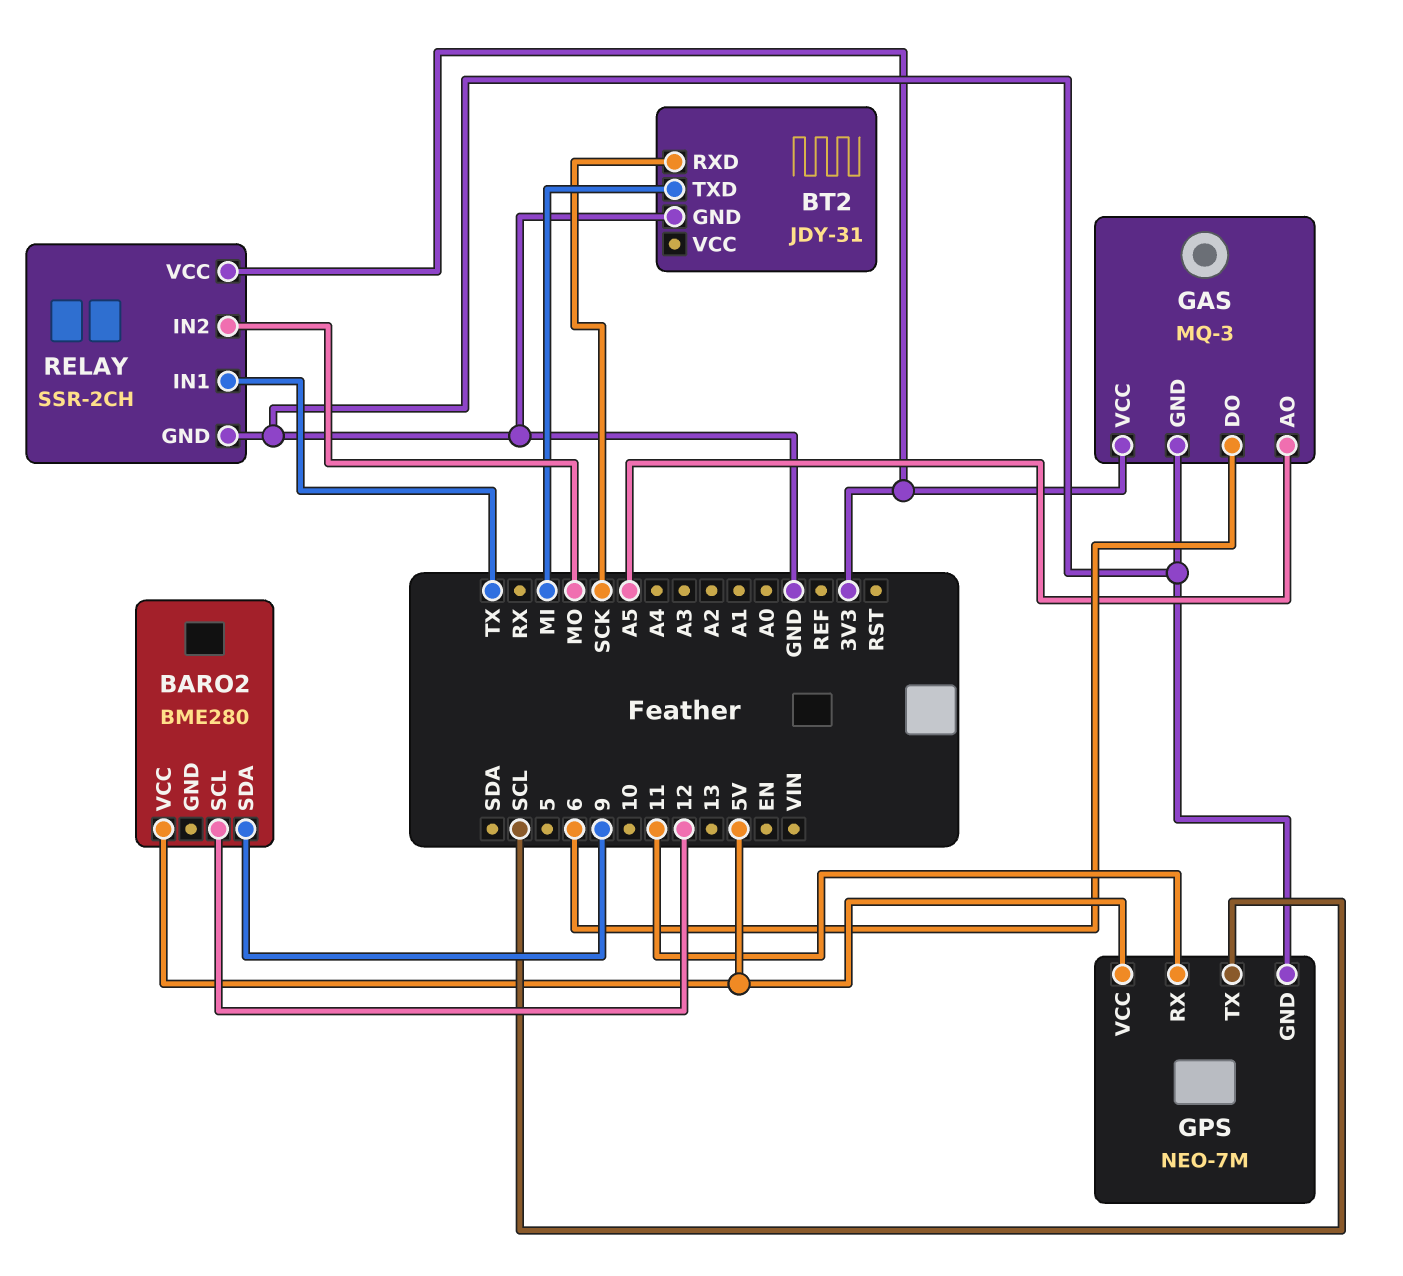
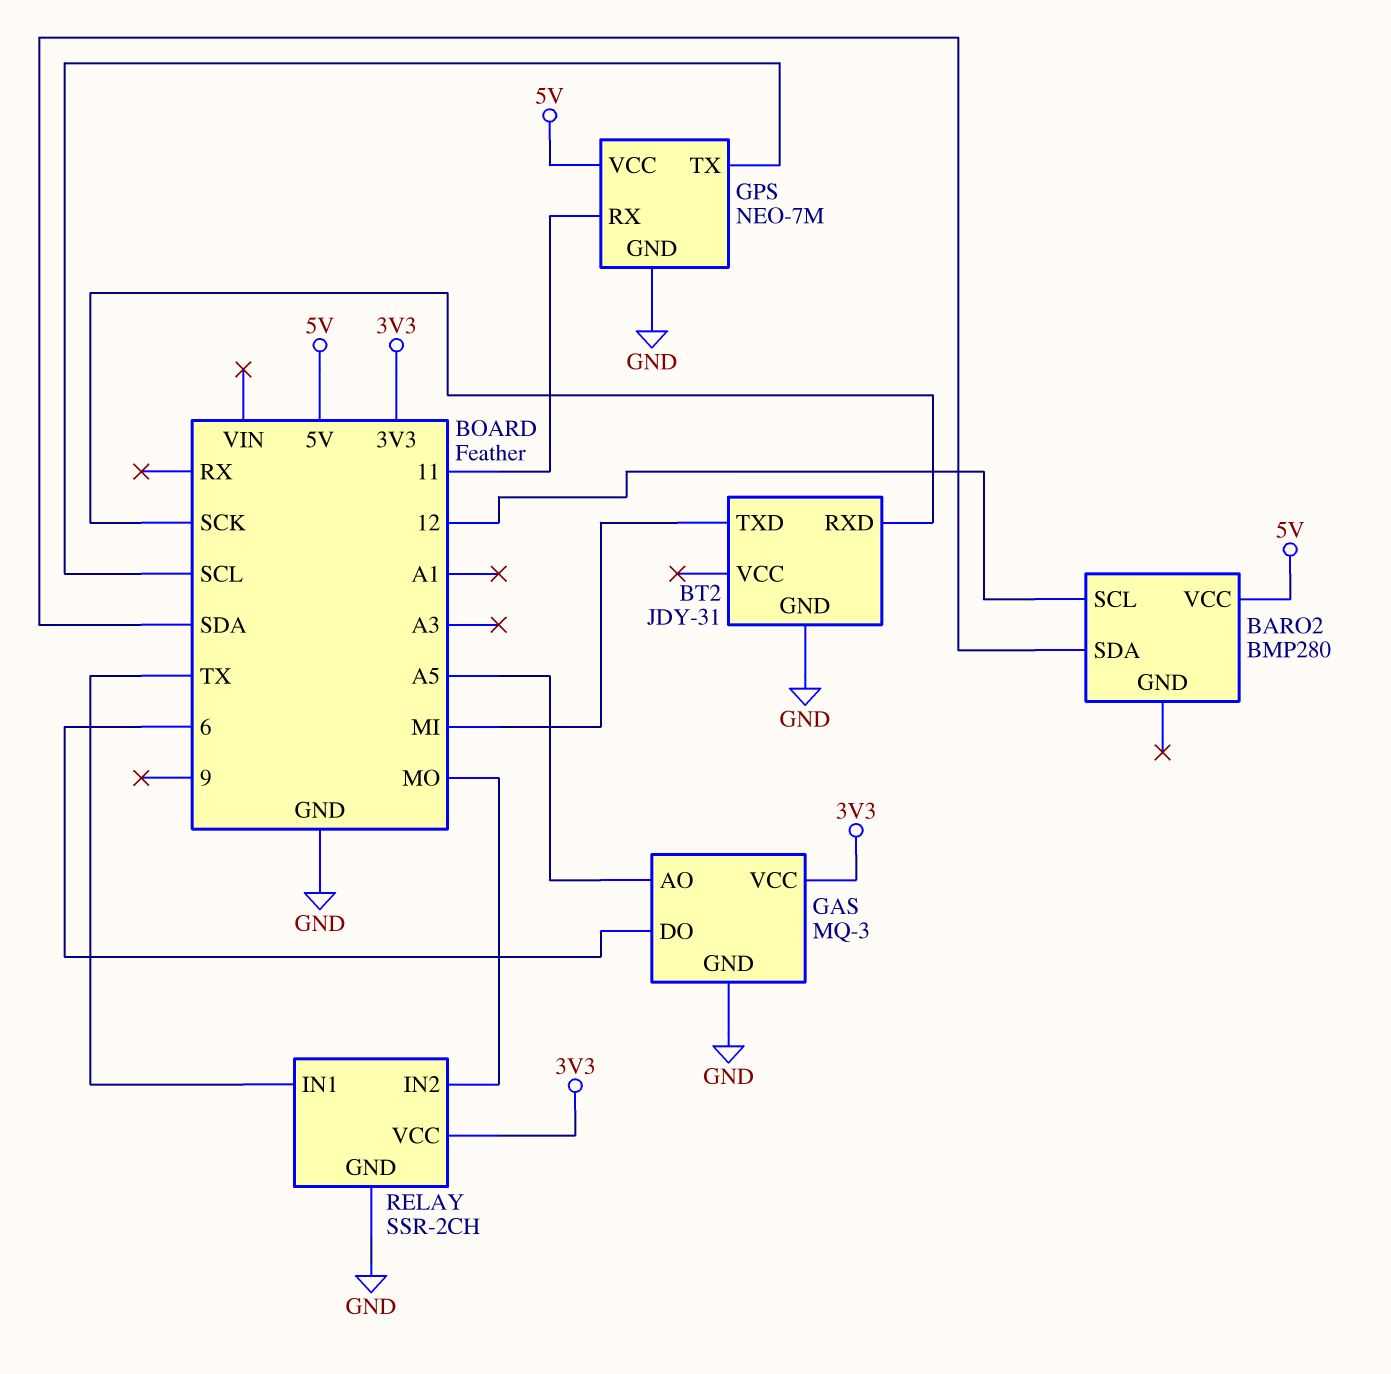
BARO2: BME280 -> BMP280
BARO2 pin SDA: 9 -> SDA

